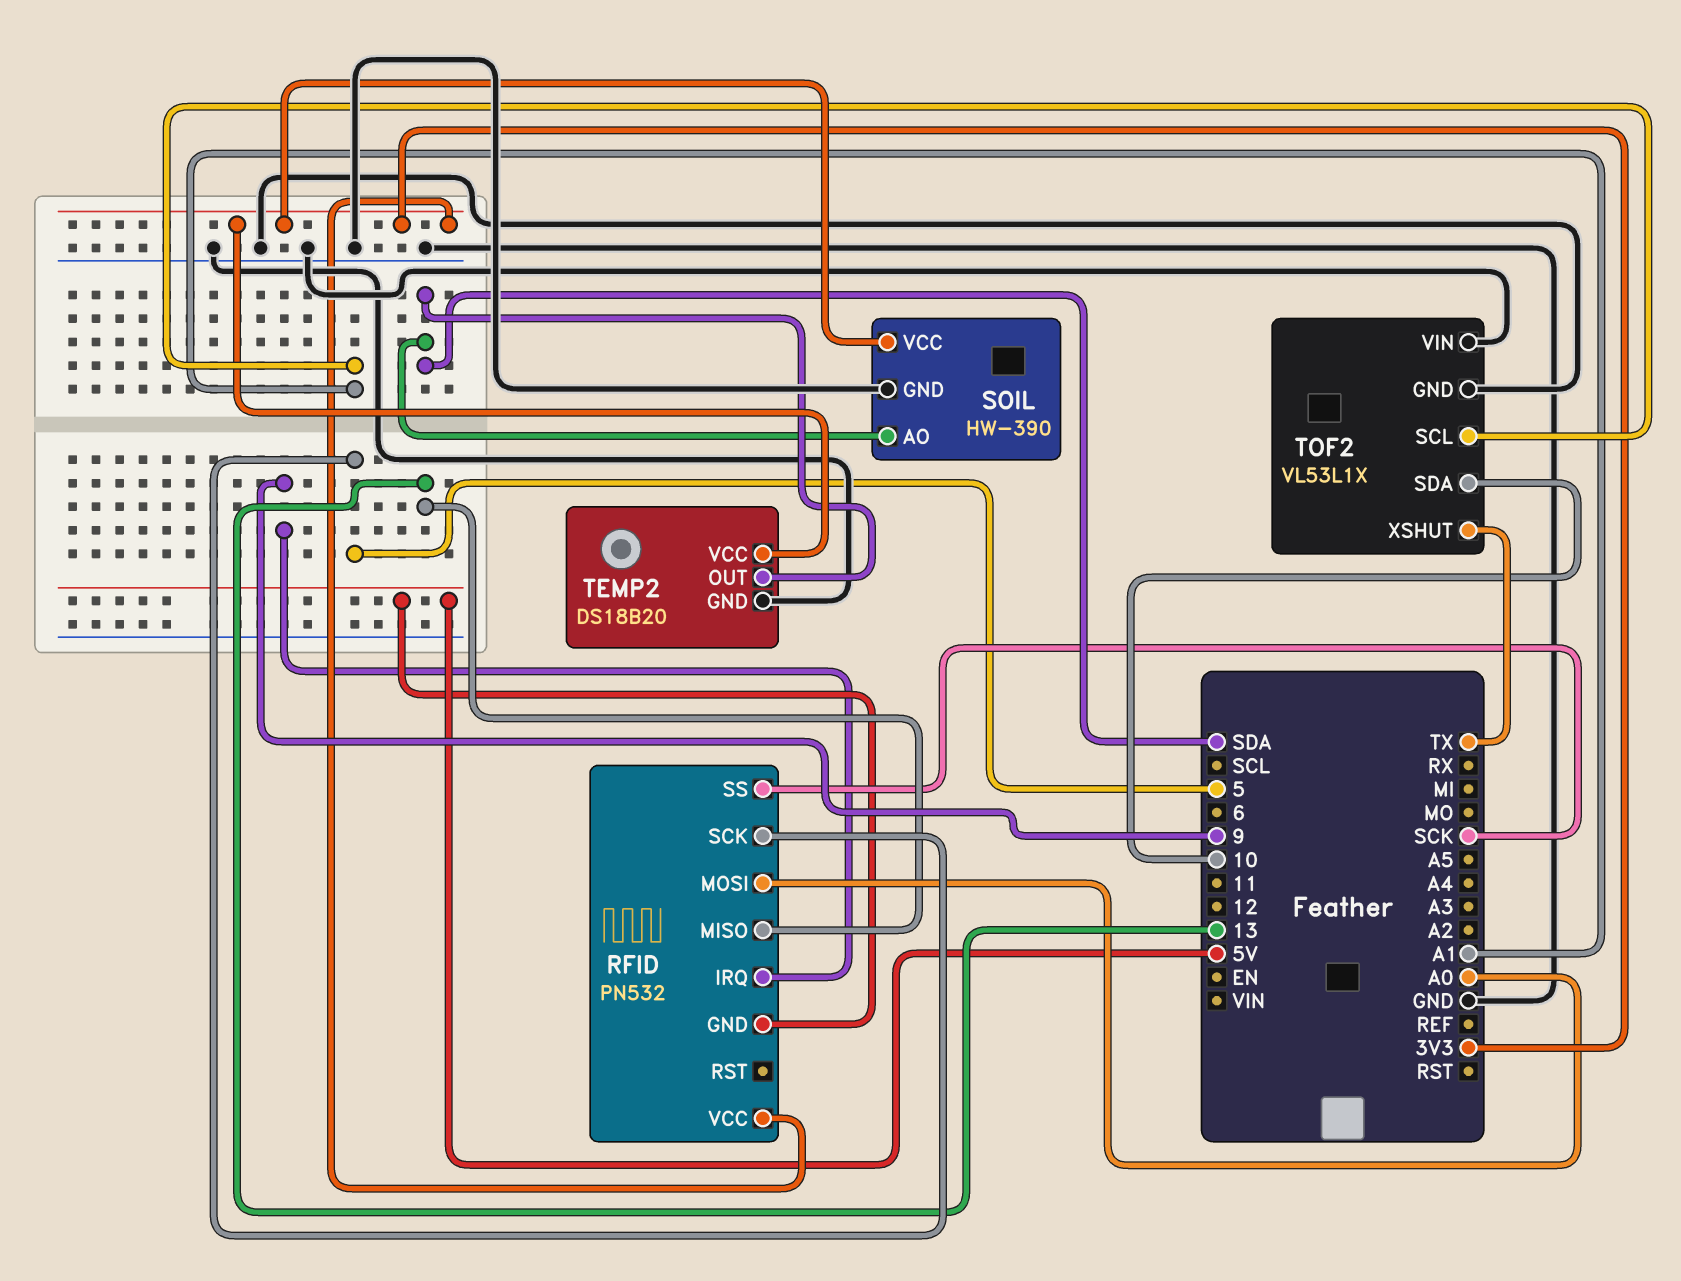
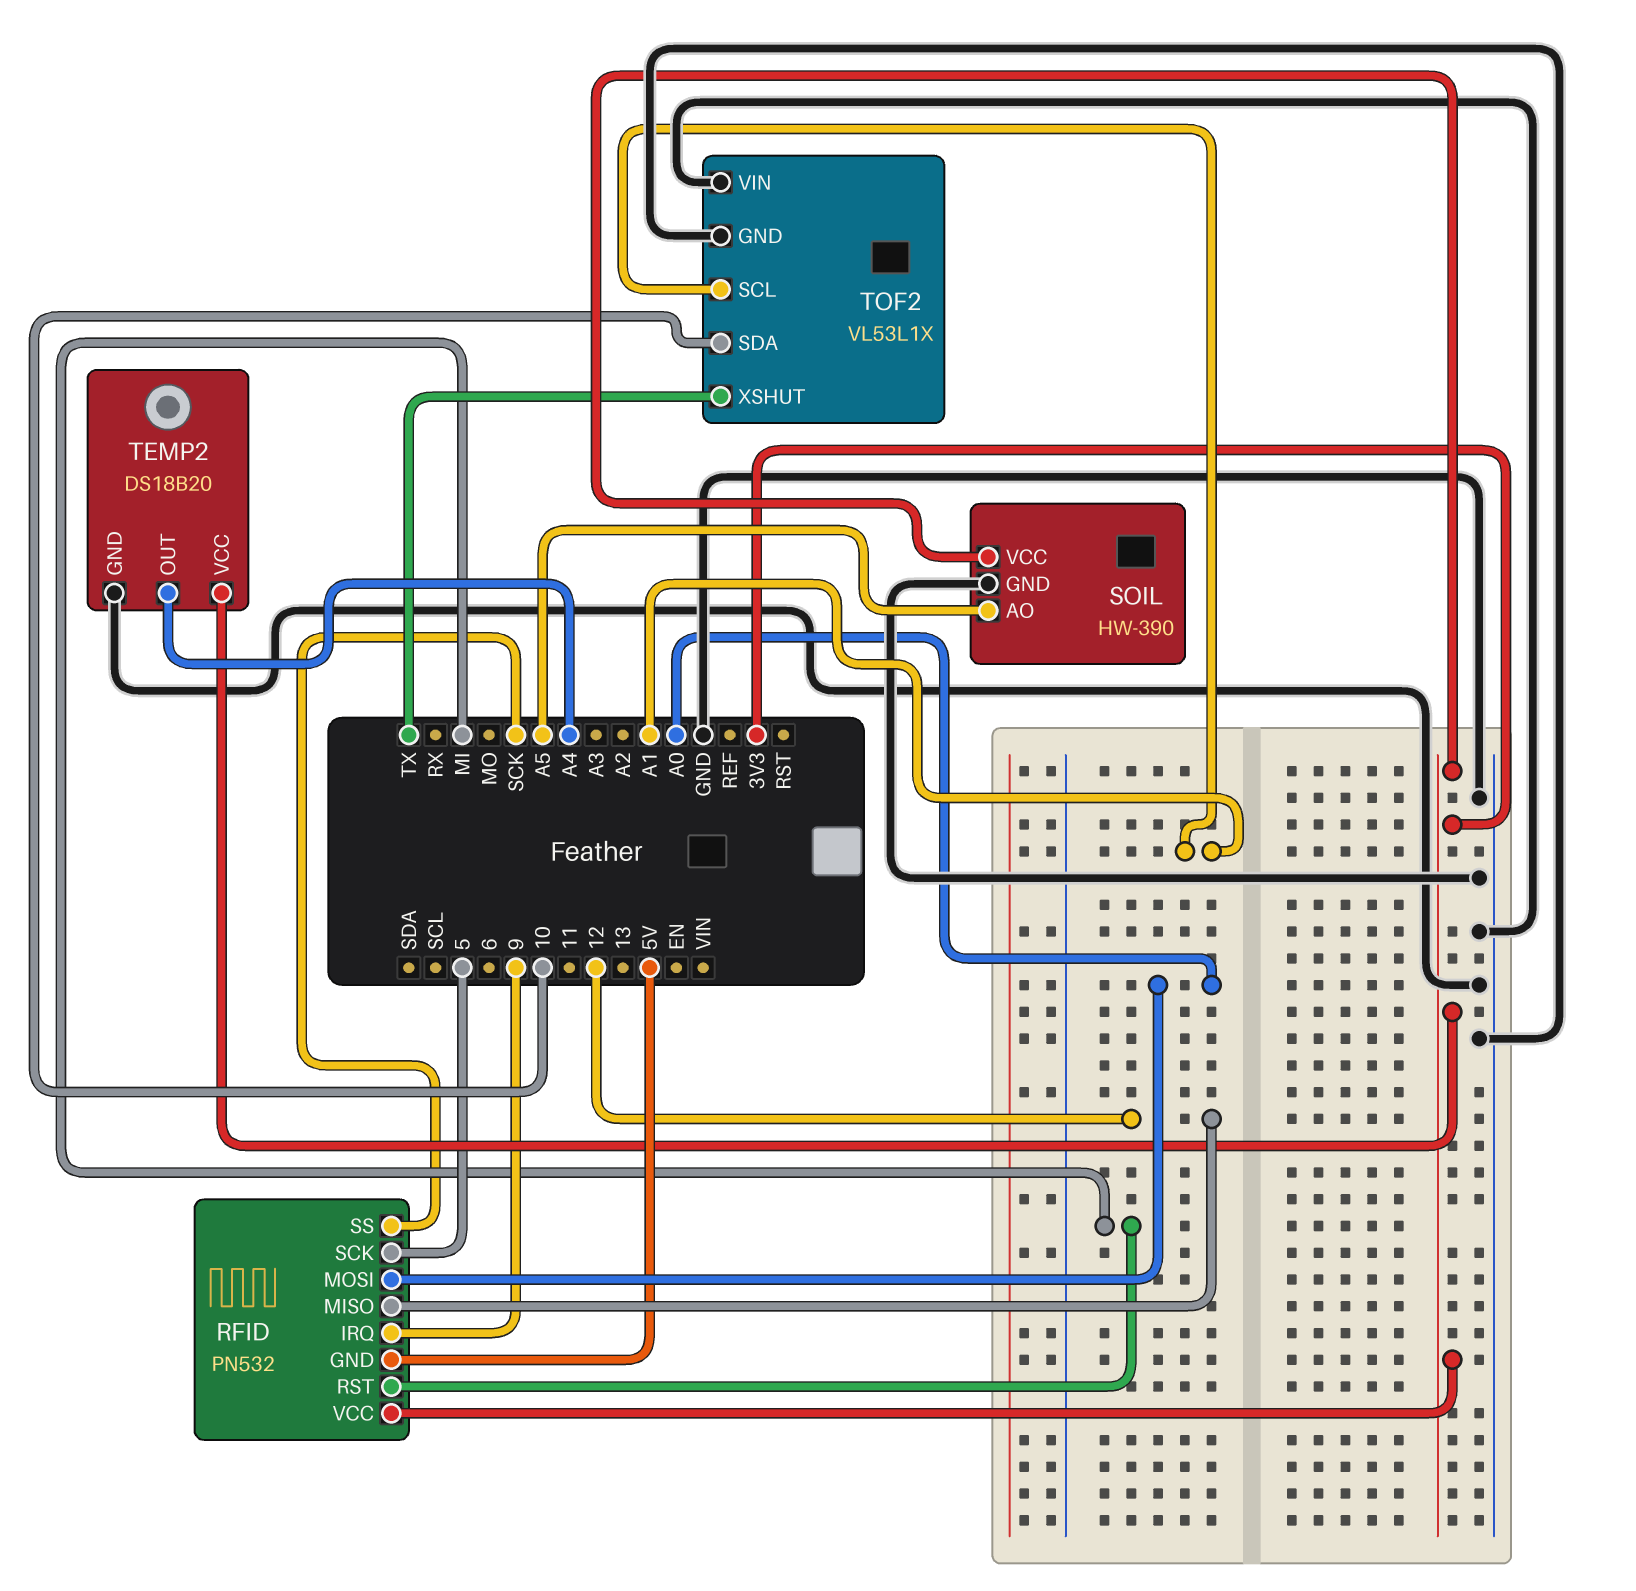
RFID pin MISO: 13 -> 12
RFID pin RST: none -> MI
SOIL pin AO: SDA -> A5
TEMP2 pin OUT: SDA -> A4

